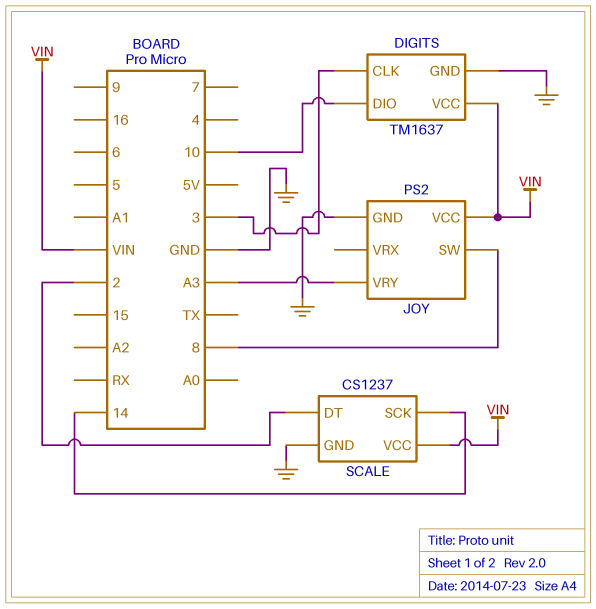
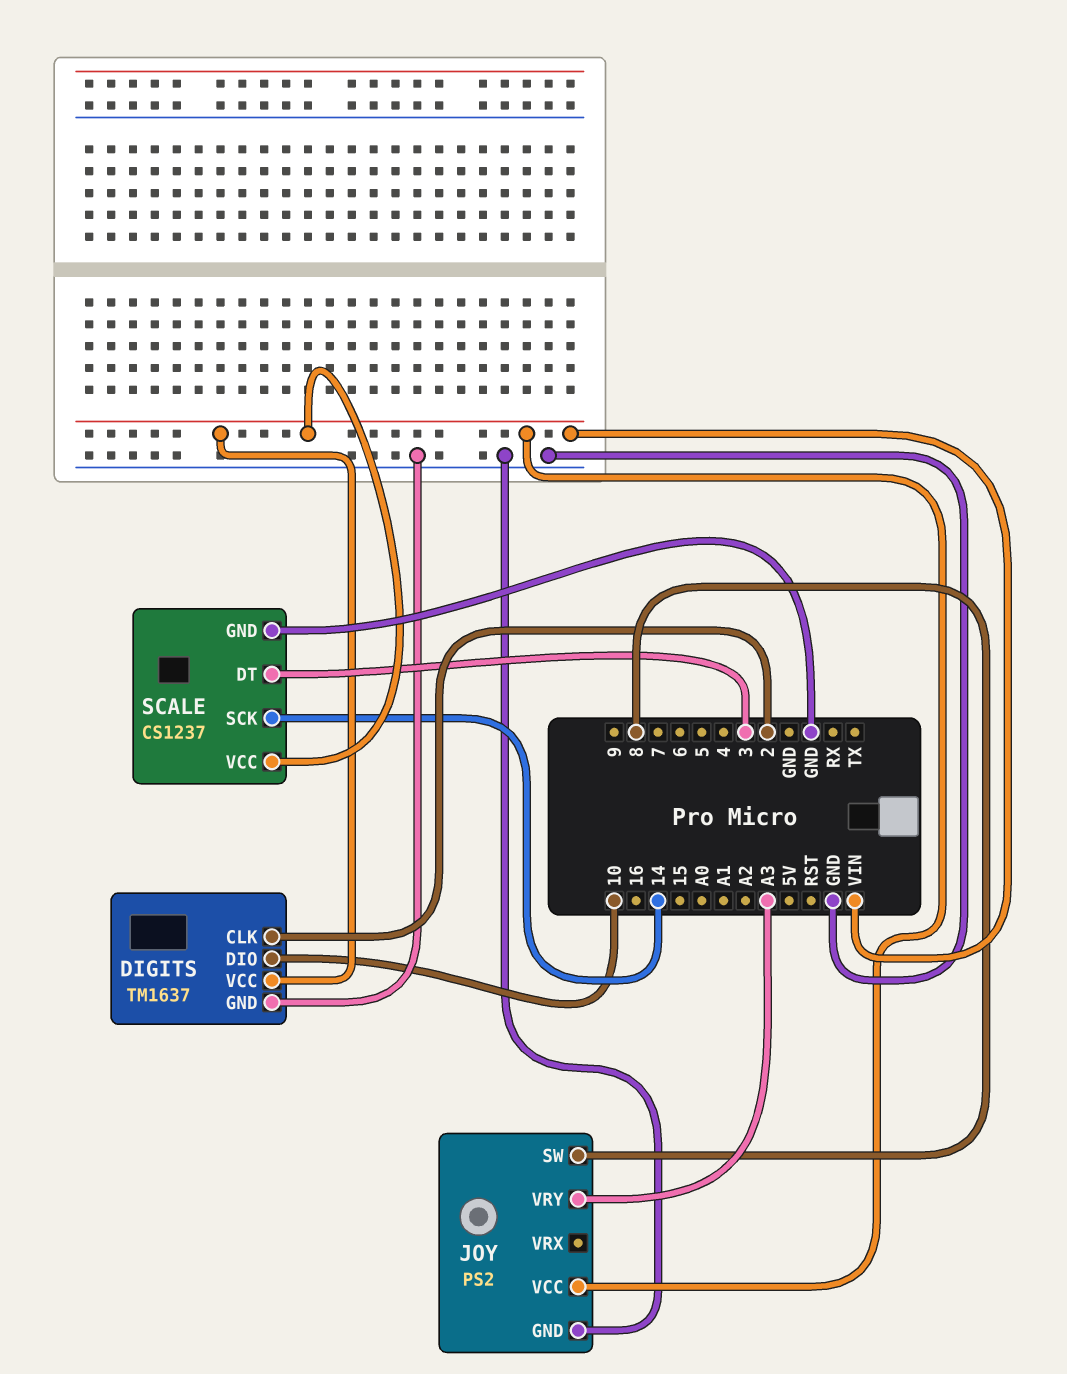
DIGITS pin CLK: 3 -> 2
SCALE pin DT: 2 -> 3

